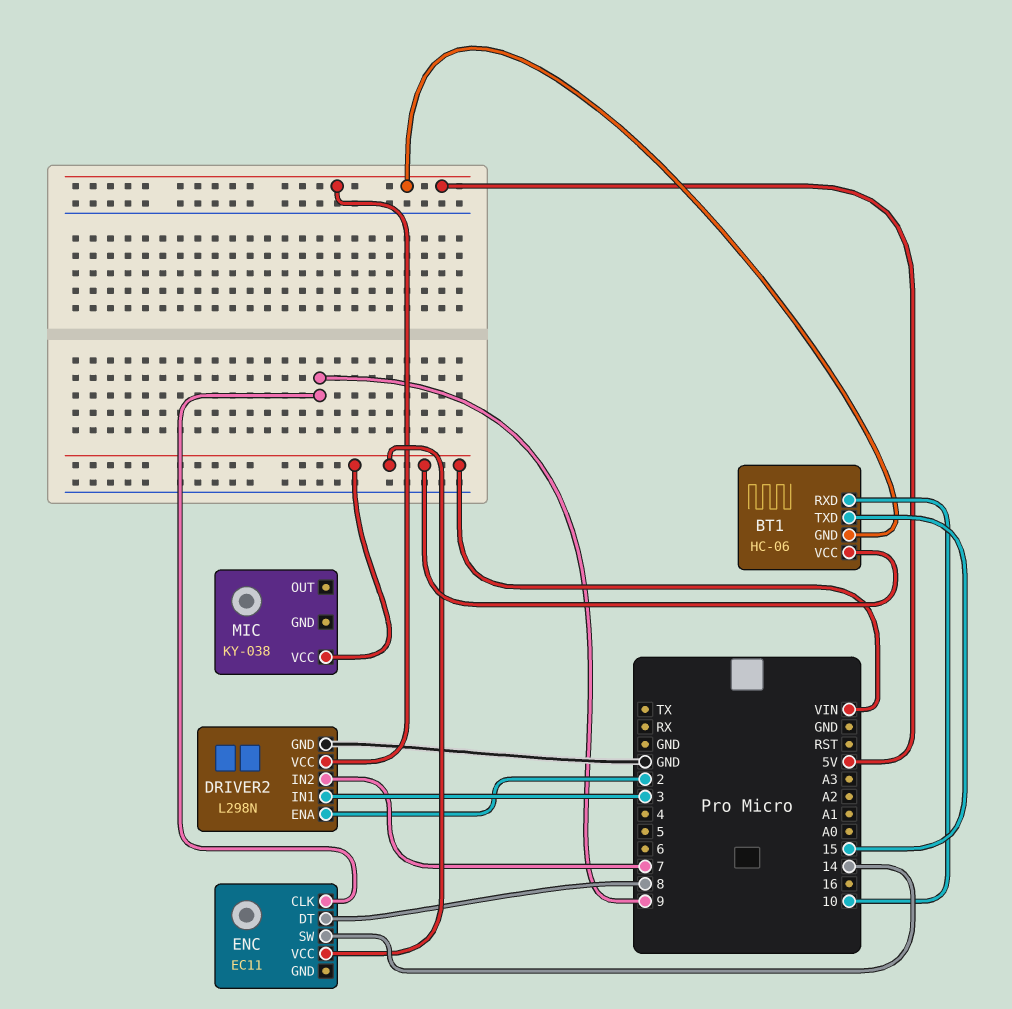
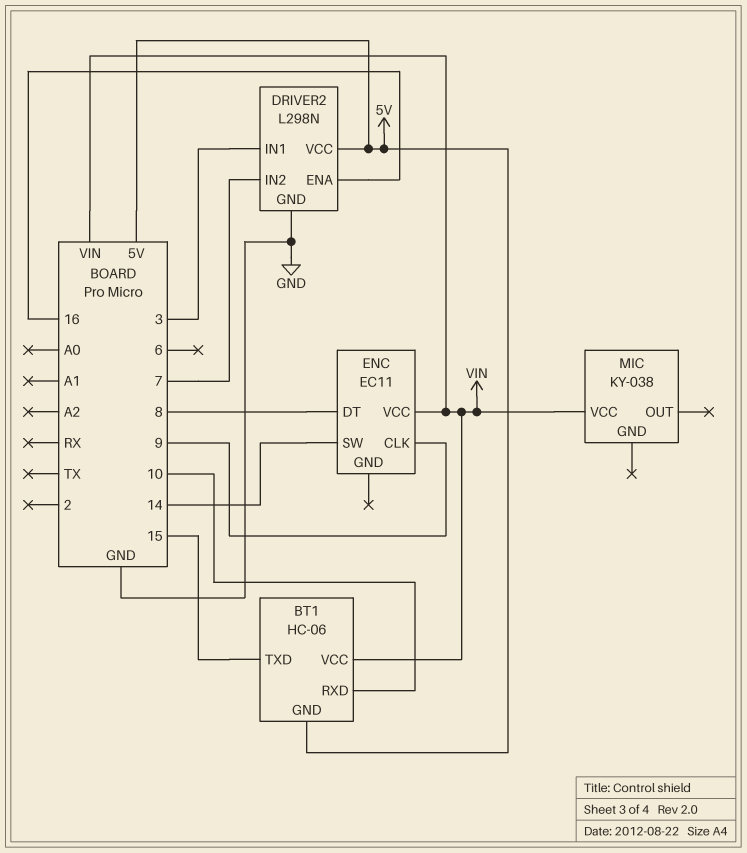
DRIVER2 pin ENA: 2 -> 16

